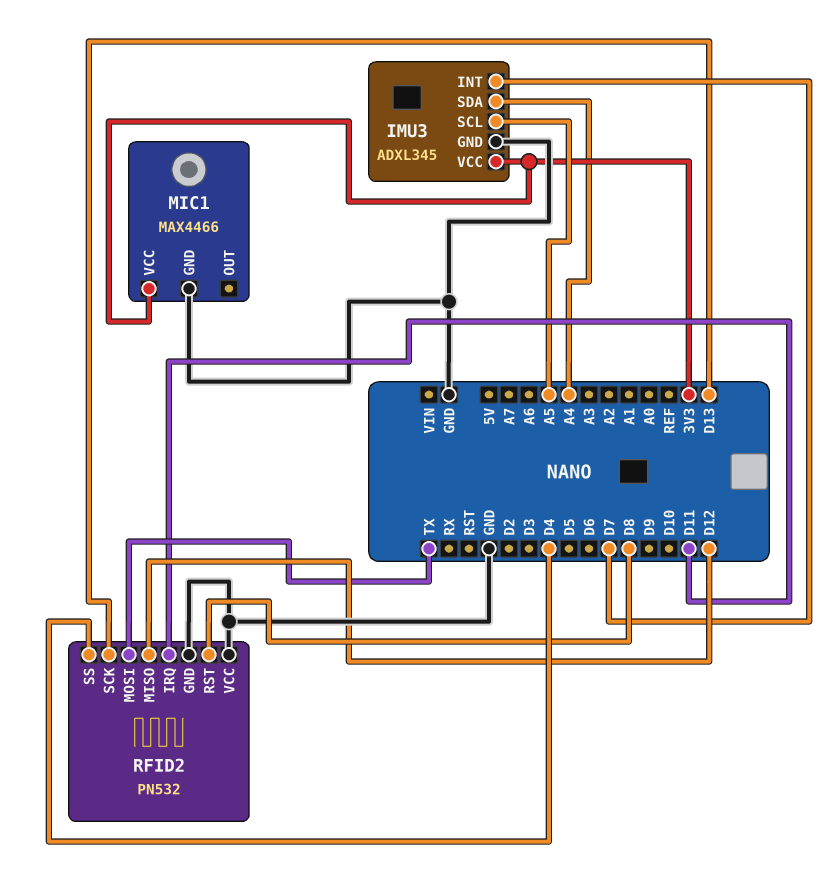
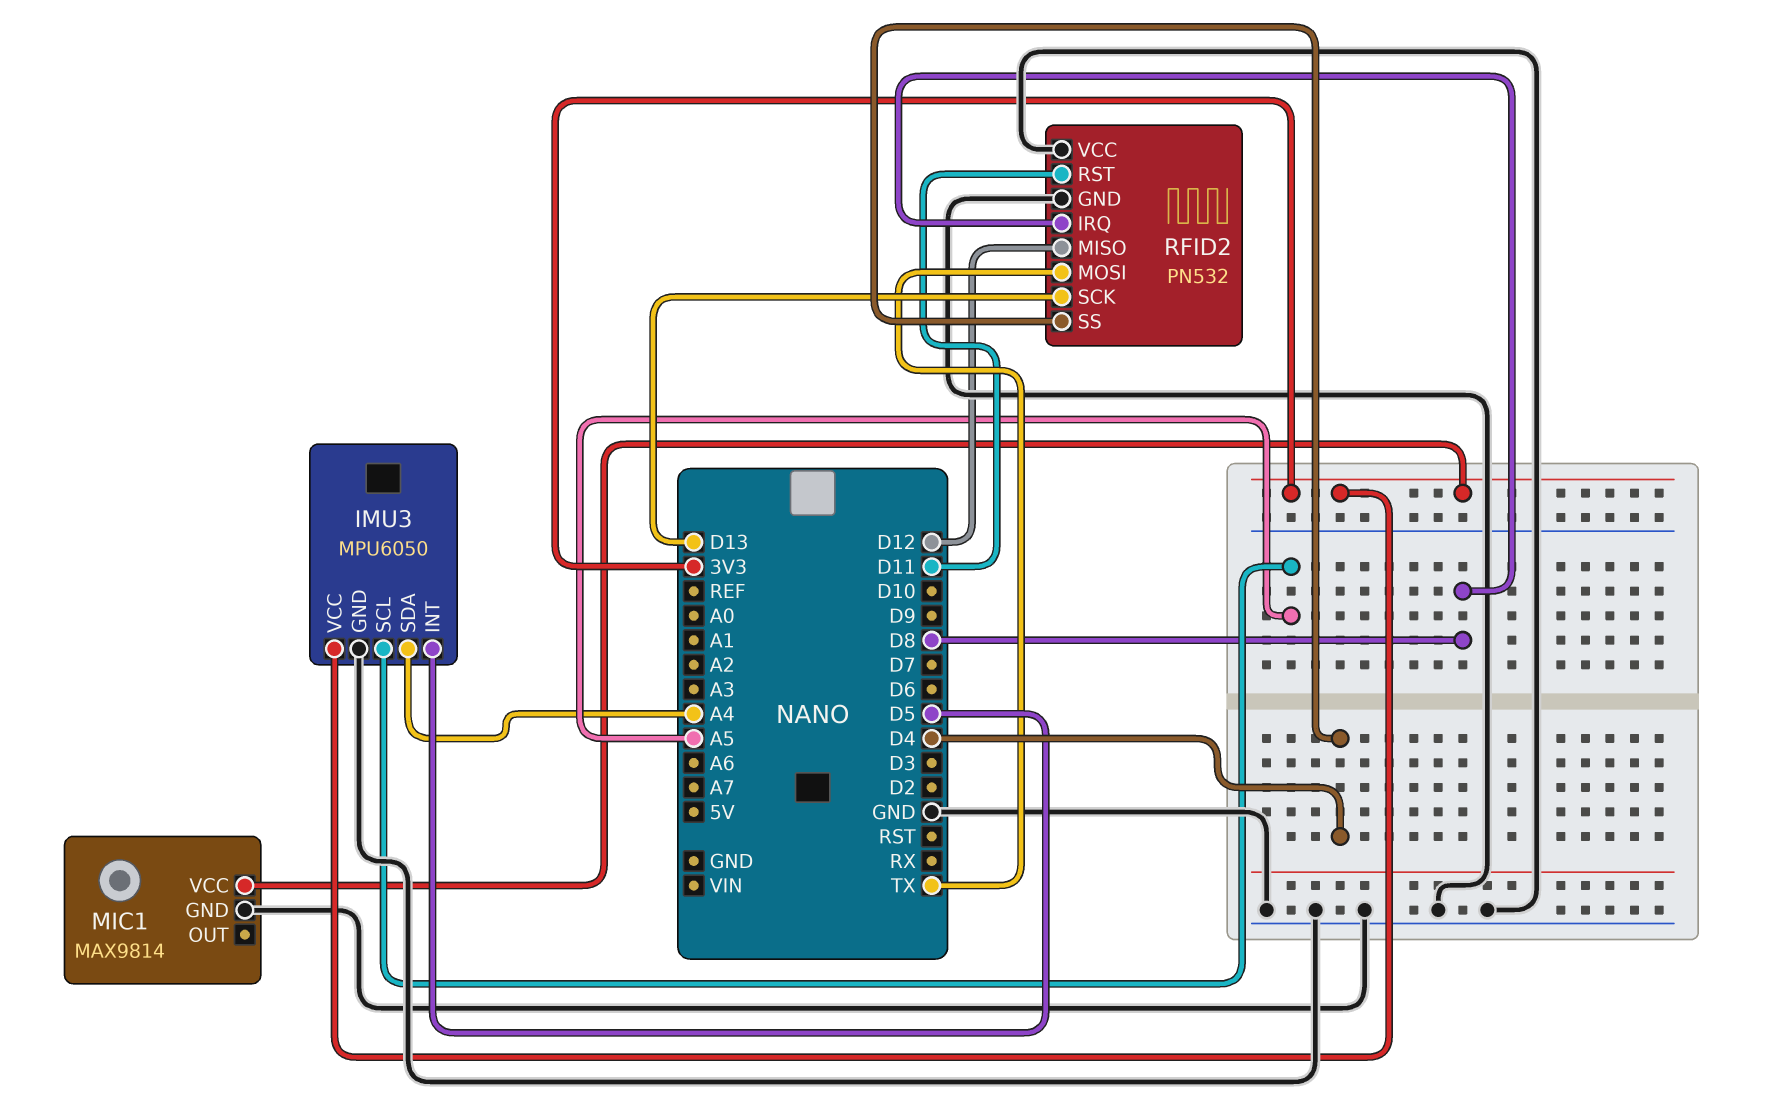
IMU3: ADXL345 -> MPU6050
IMU3 pin INT: D7 -> D5
MIC1: MAX4466 -> MAX9814
RFID2 pin IRQ: D11 -> D8
RFID2 pin RST: D8 -> D11

